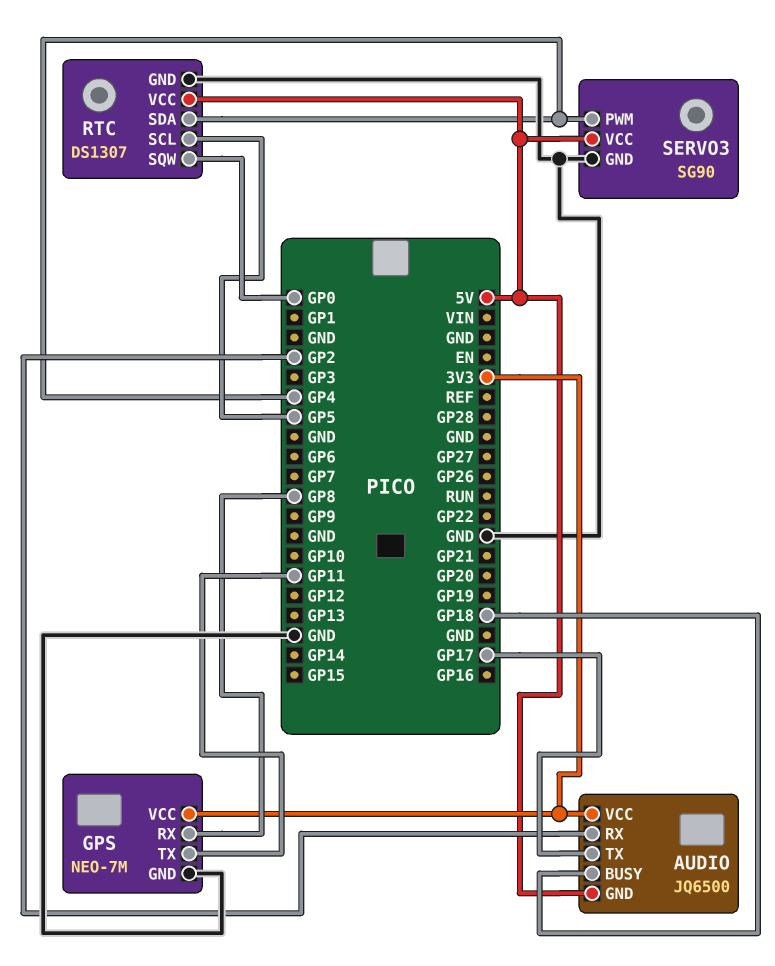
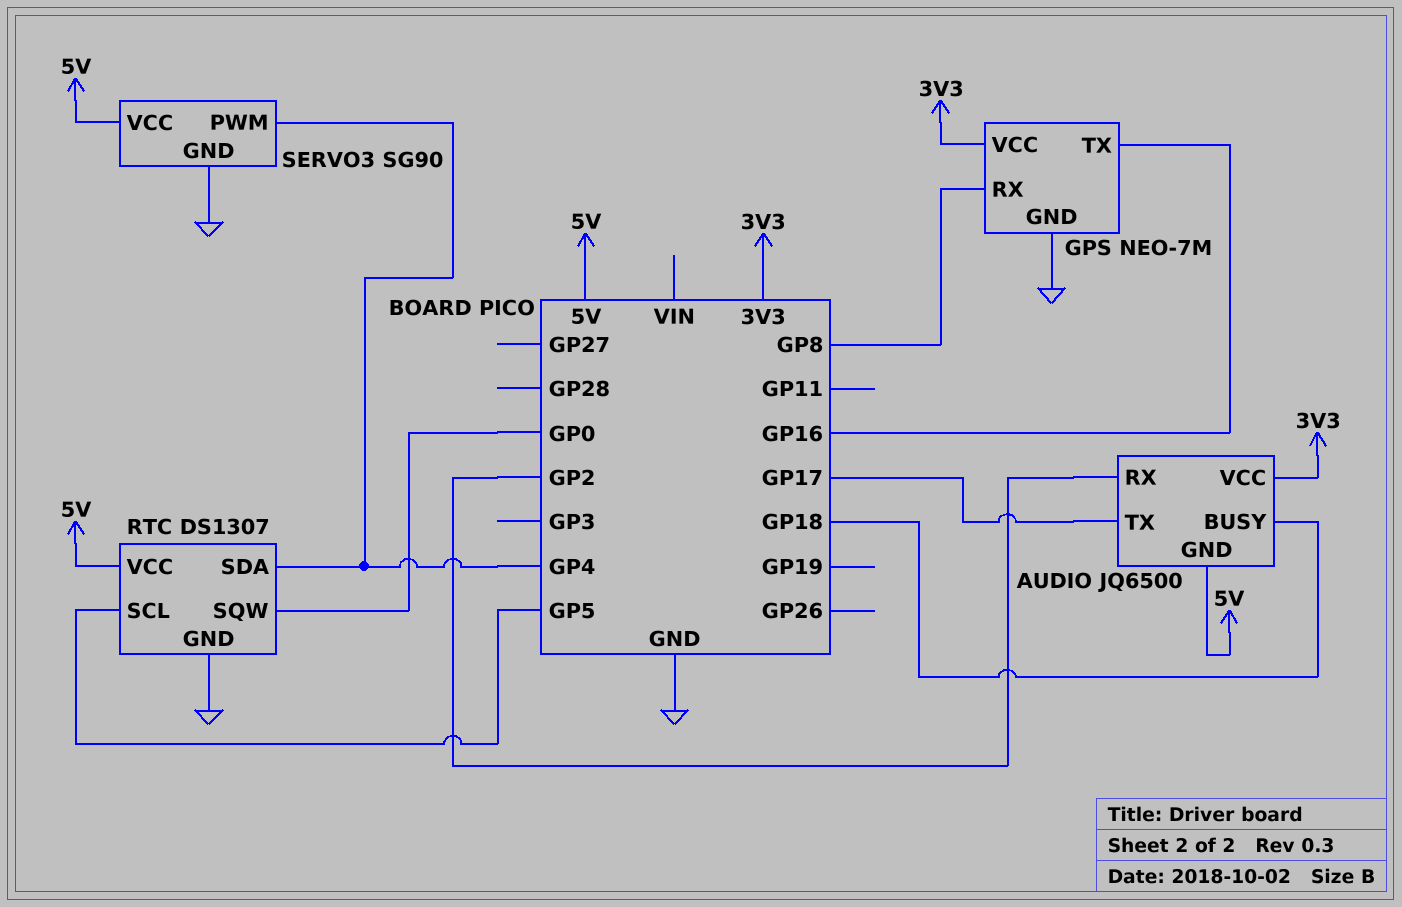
GPS pin TX: GP11 -> GP16

